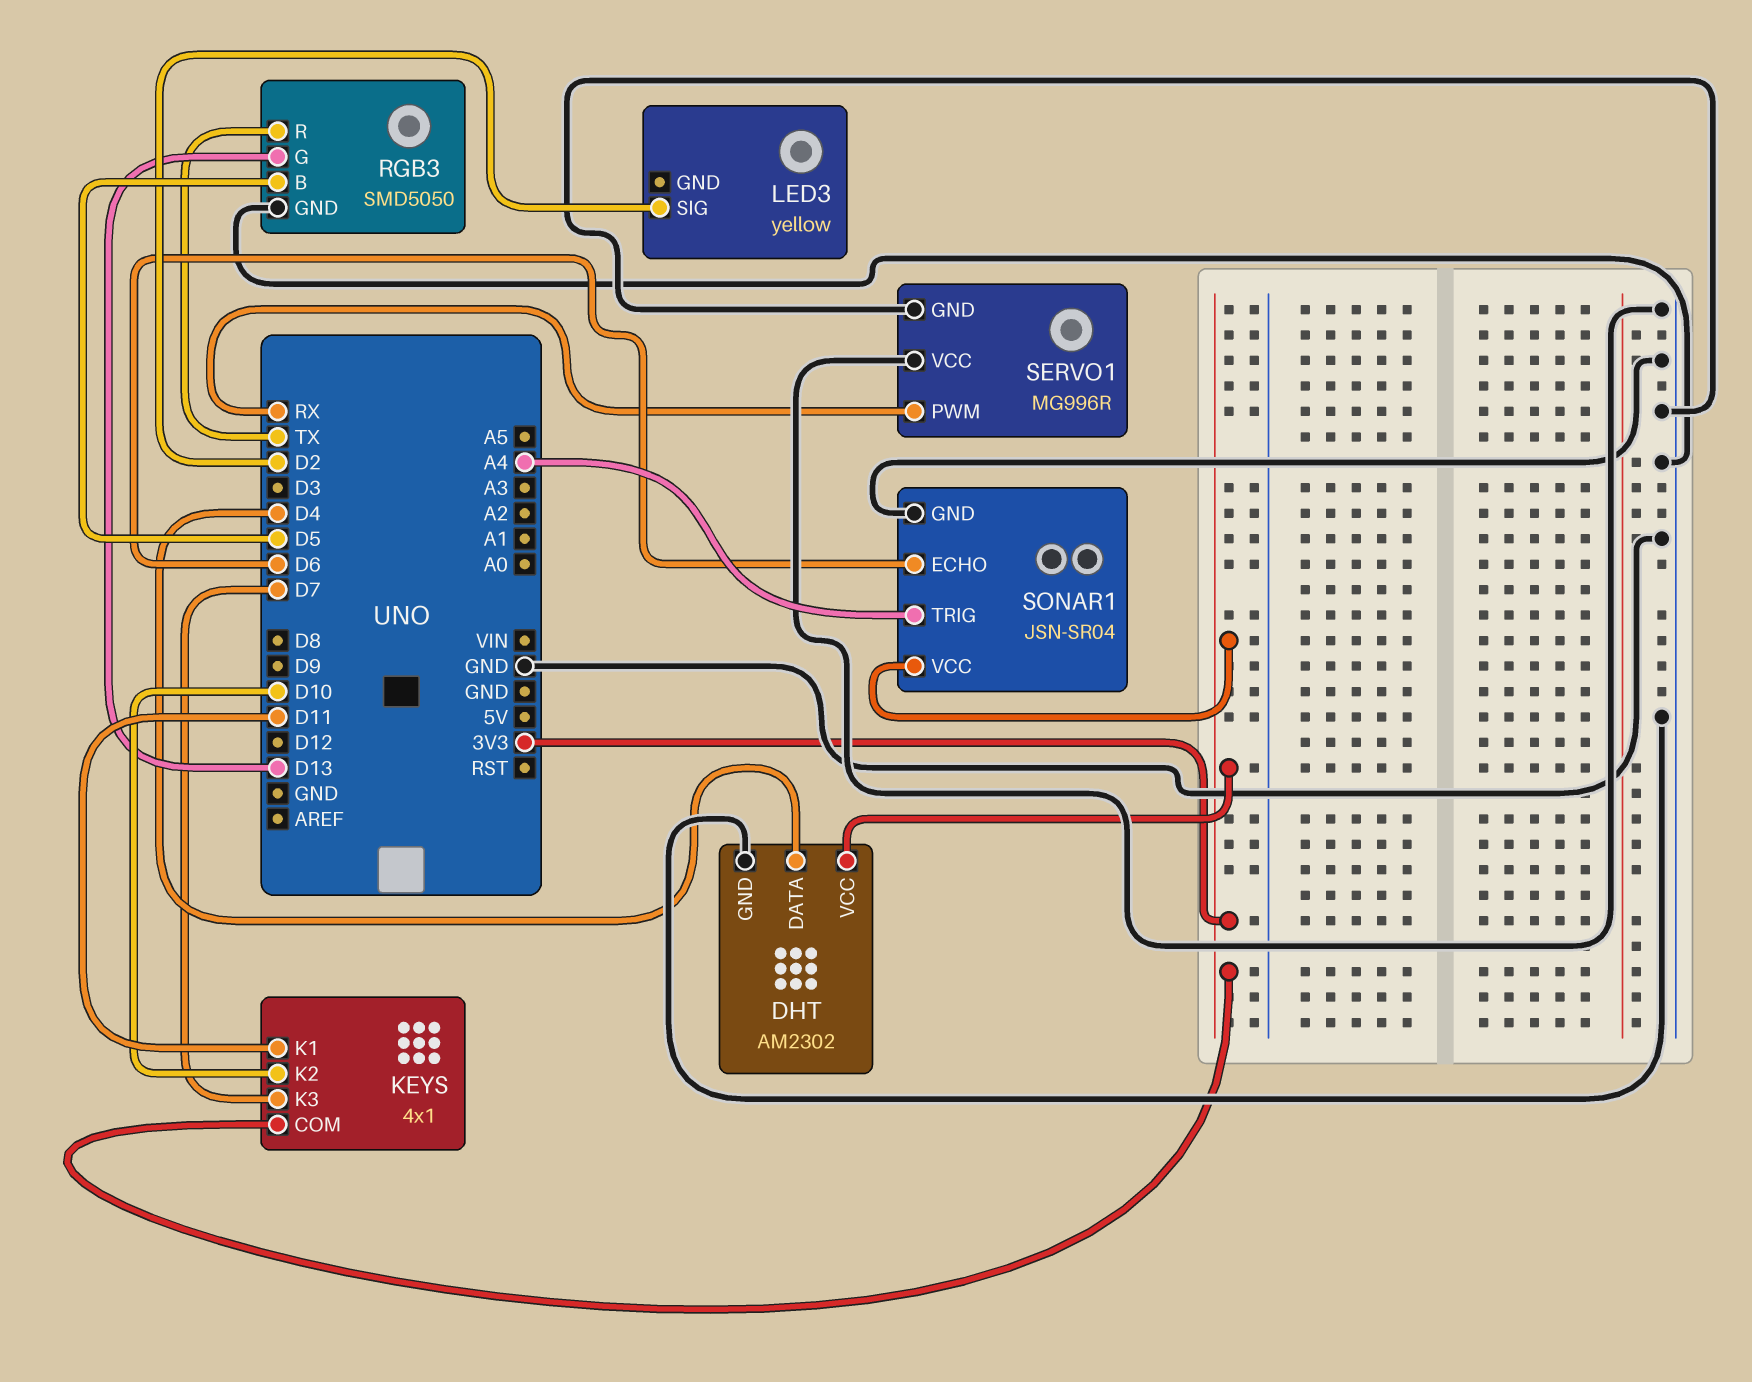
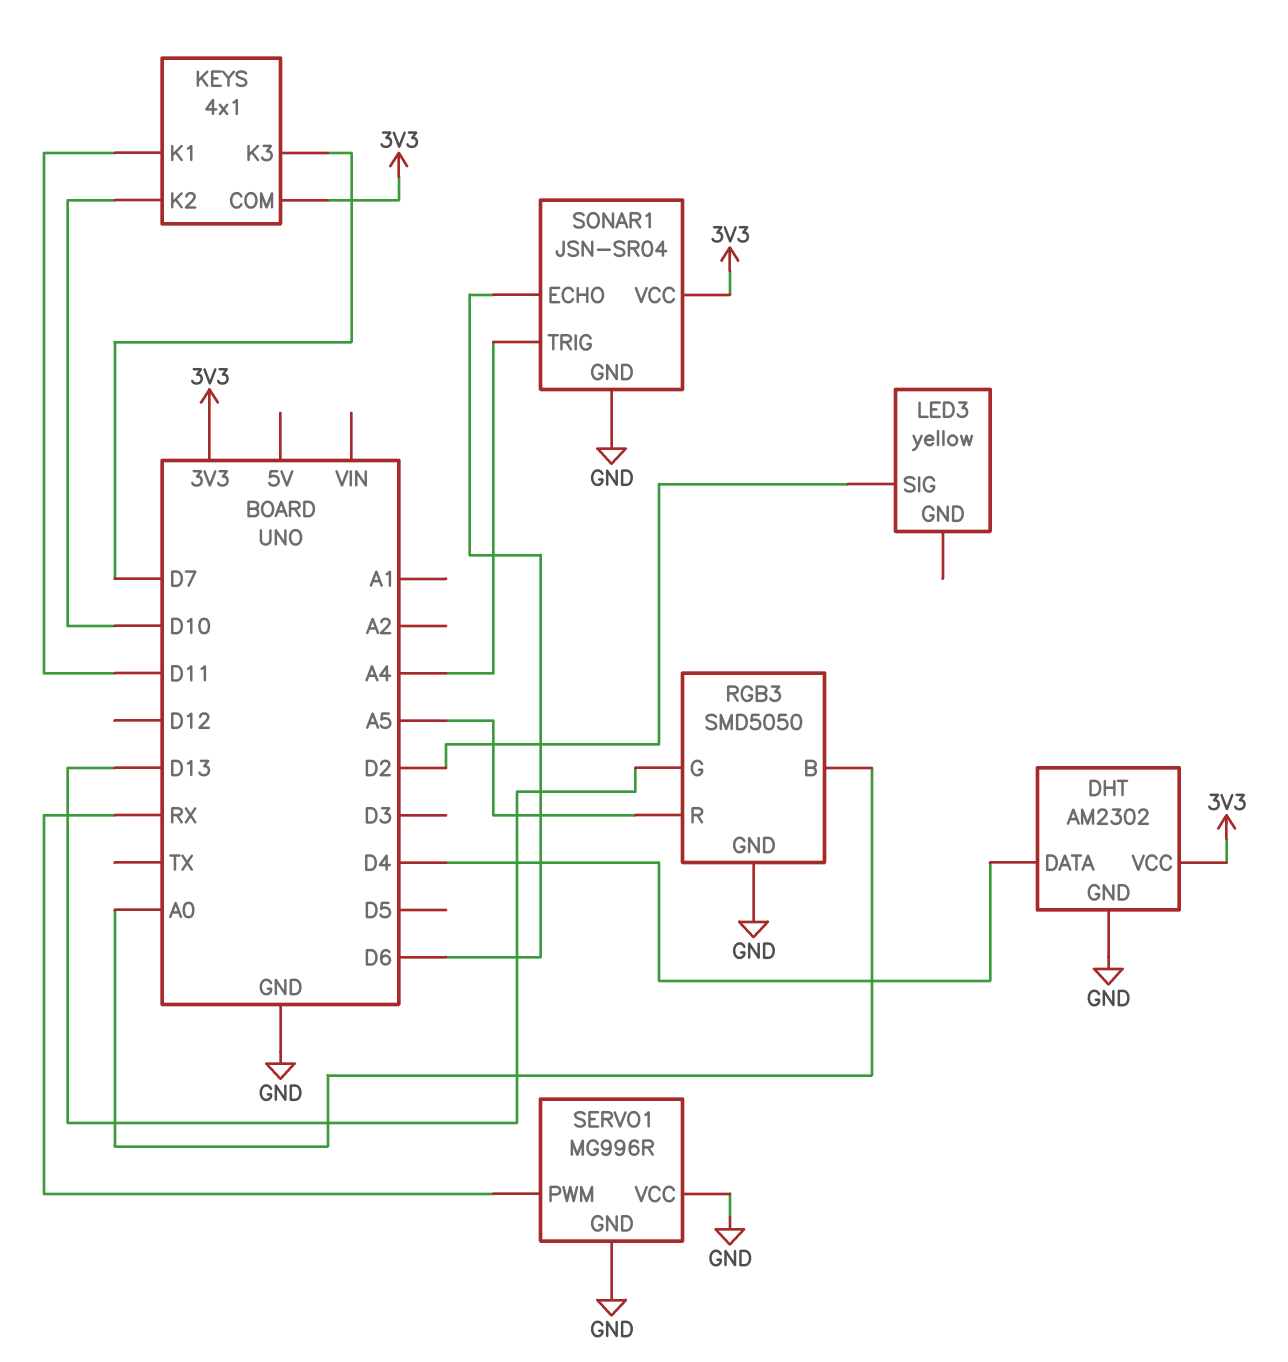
RGB3 pin B: D5 -> A0
RGB3 pin R: TX -> A5

